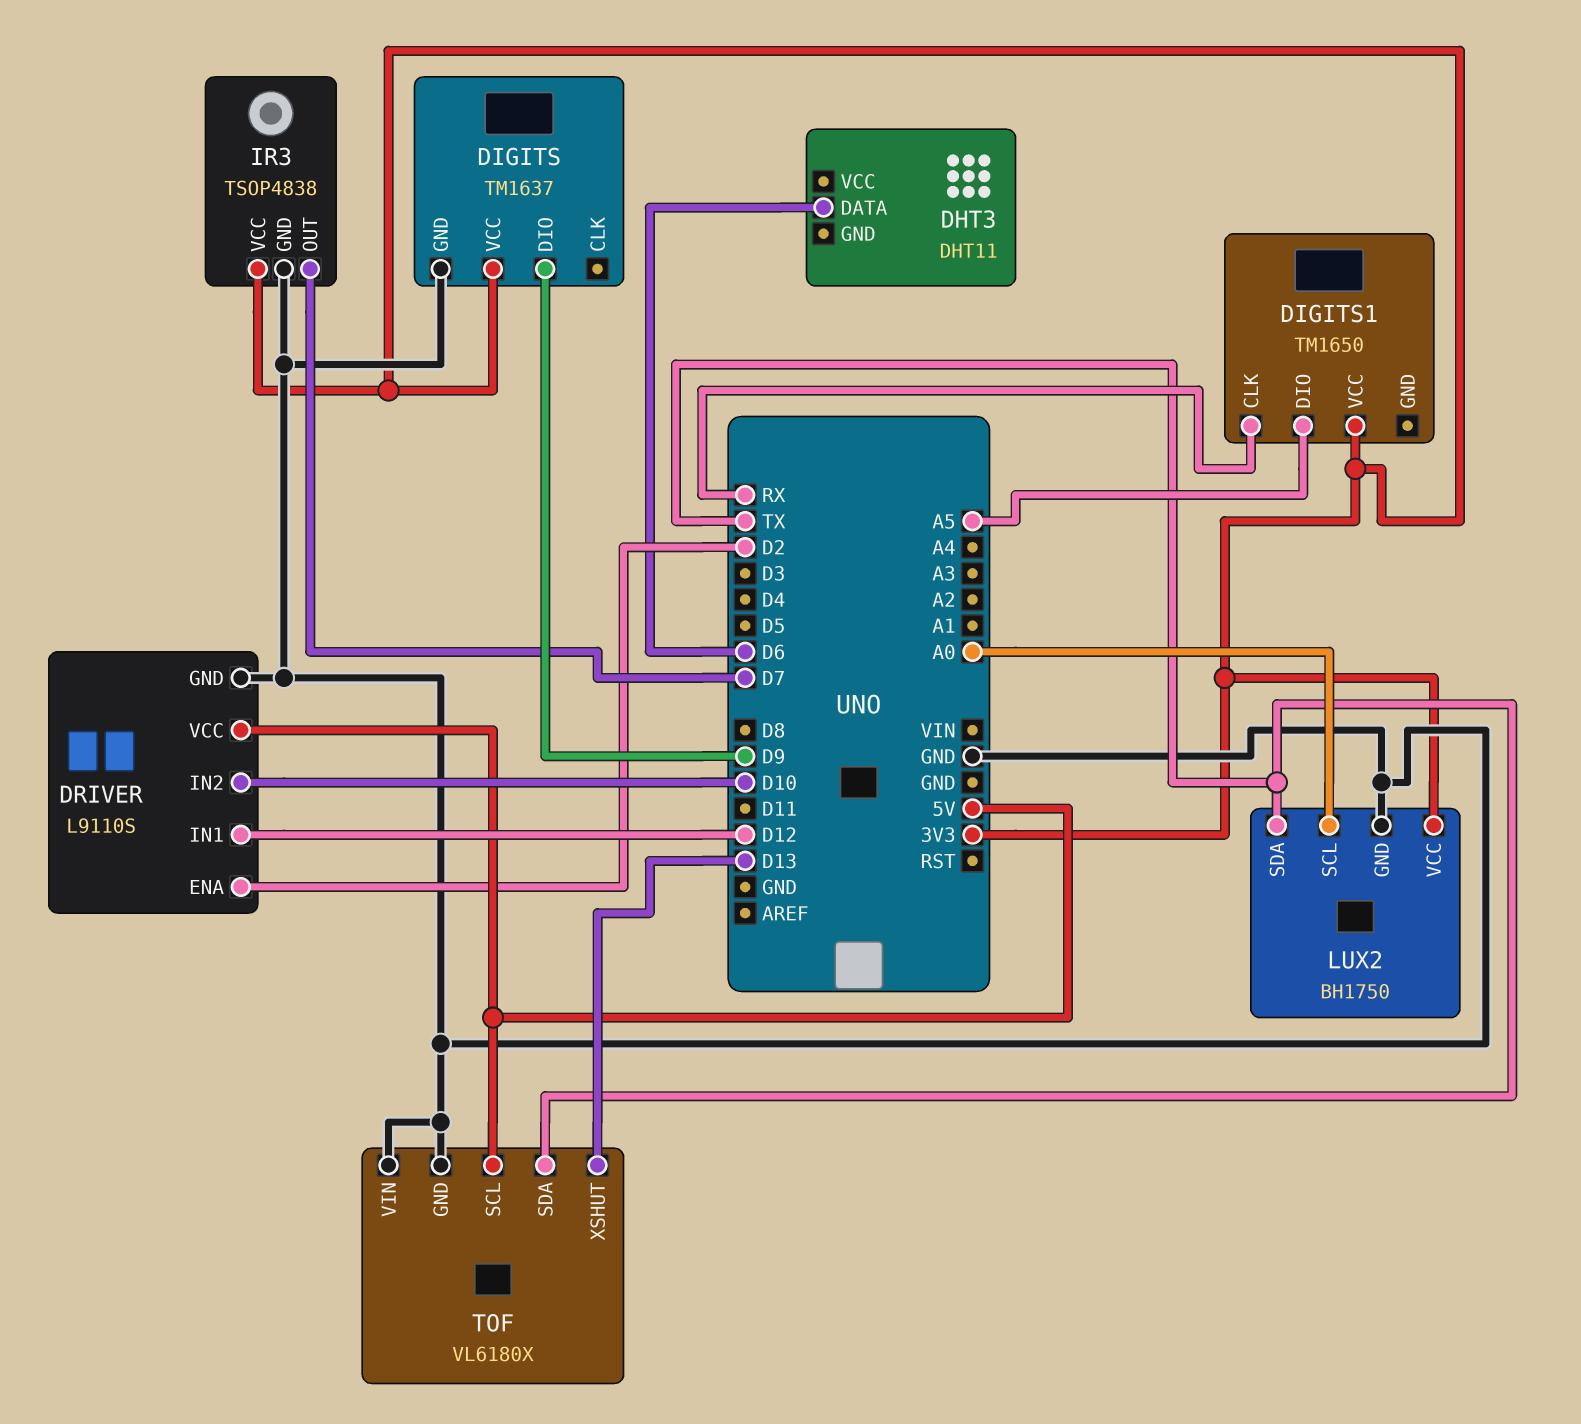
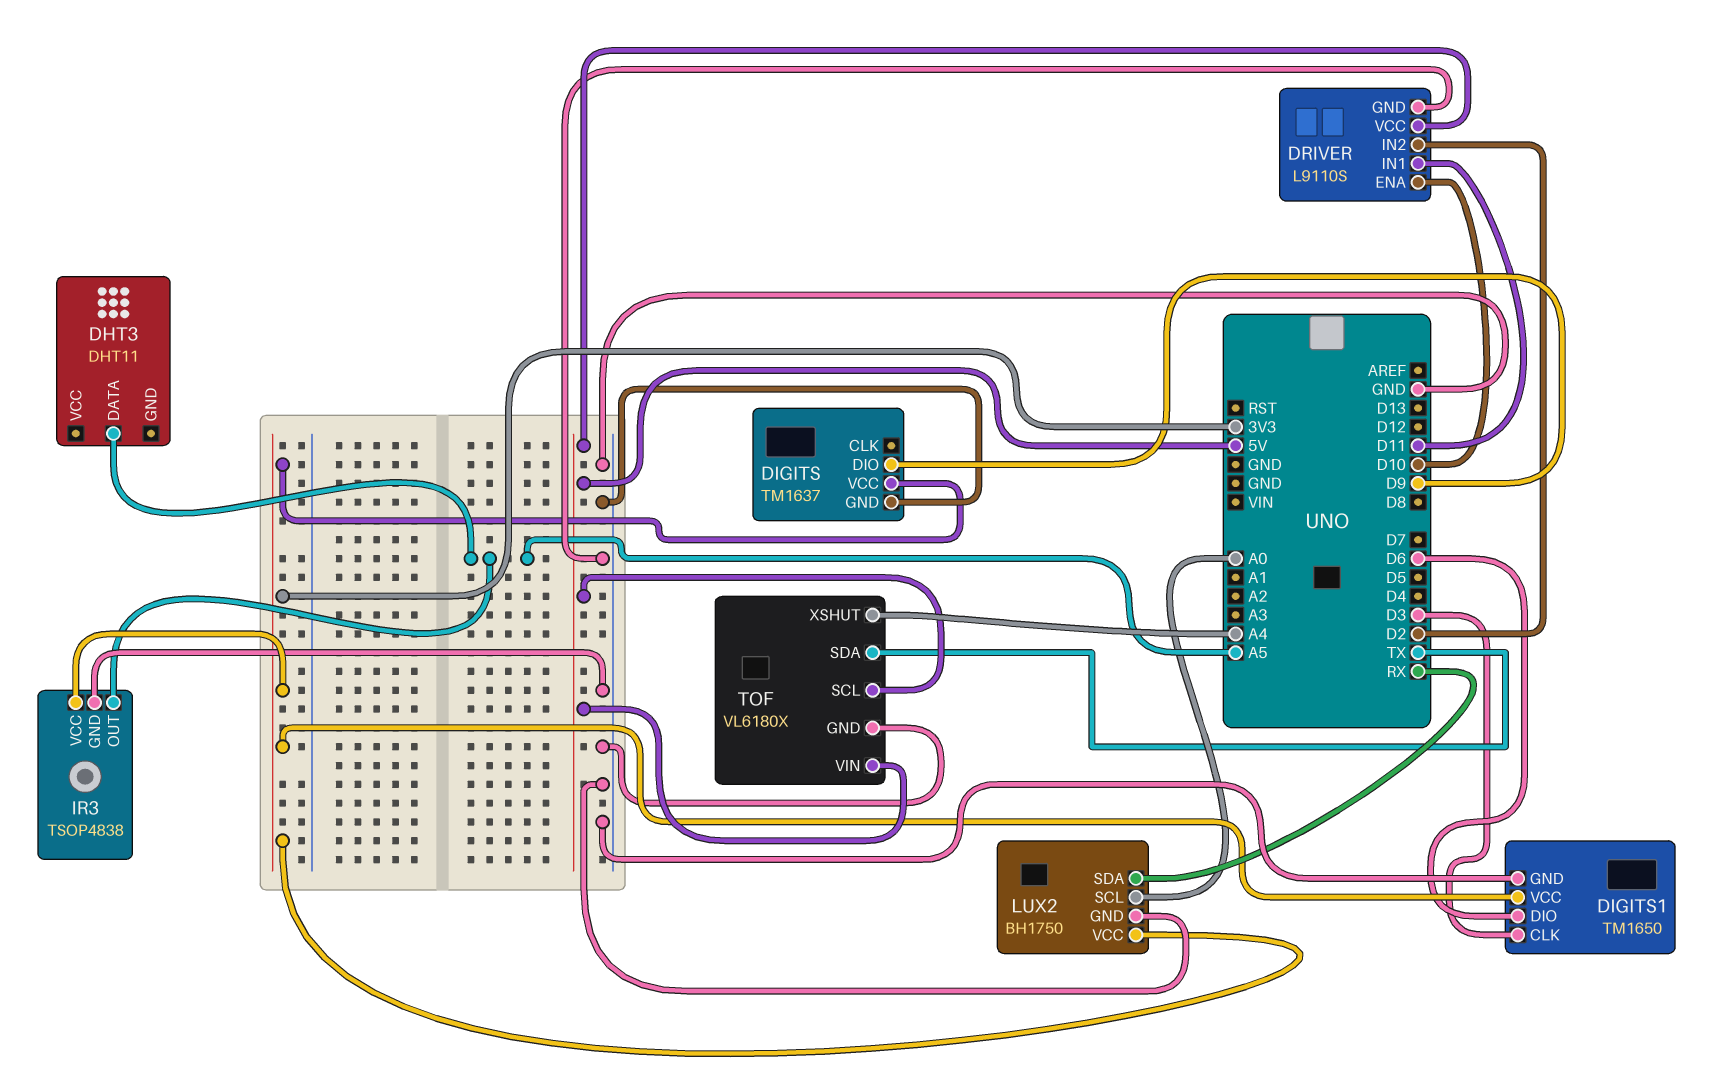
DHT3 pin DATA: D6 -> A5
DIGITS1 pin CLK: RX -> D3
DIGITS1 pin DIO: A5 -> D6
DIGITS1 pin GND: none -> GND
DRIVER pin ENA: D2 -> D10
DRIVER pin IN1: D12 -> D11
DRIVER pin IN2: D10 -> D2
IR3 pin OUT: D7 -> A5
LUX2 pin SDA: TX -> RX
TOF pin VIN: GND -> 5V
TOF pin XSHUT: D13 -> A4

